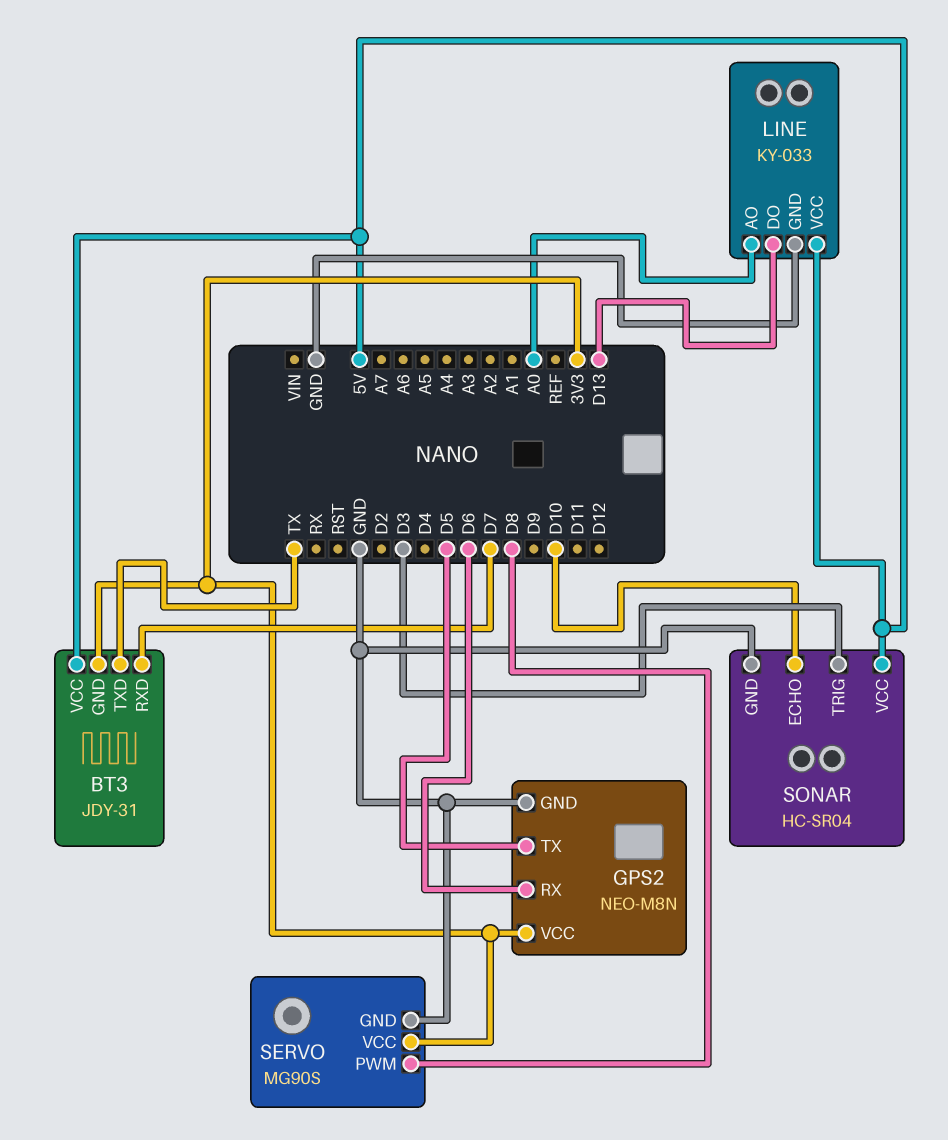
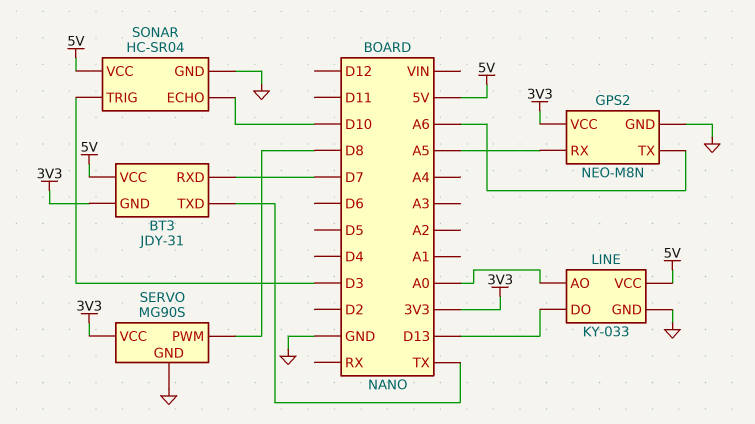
GPS2 pin RX: D6 -> A5
GPS2 pin TX: D5 -> A6

